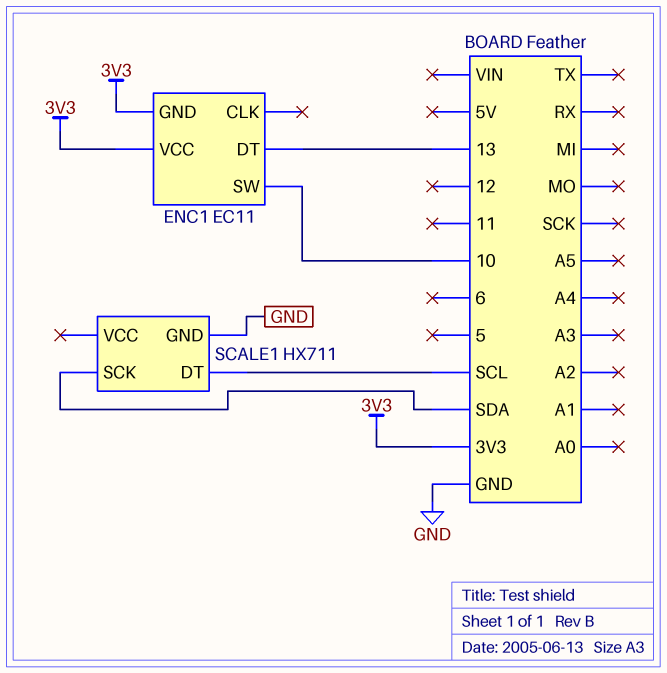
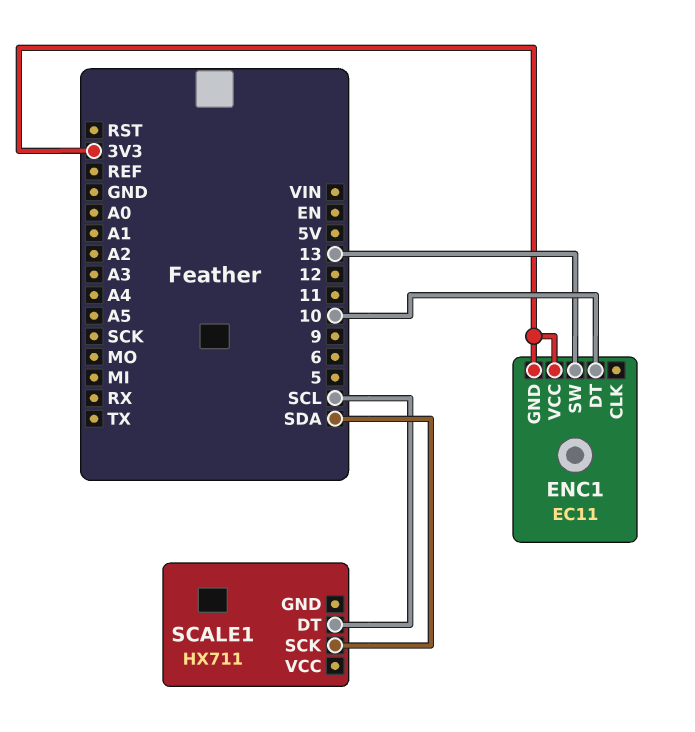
ENC1 pin DT: 13 -> 10
ENC1 pin SW: 10 -> 13
SCALE1 pin GND: GND -> none

